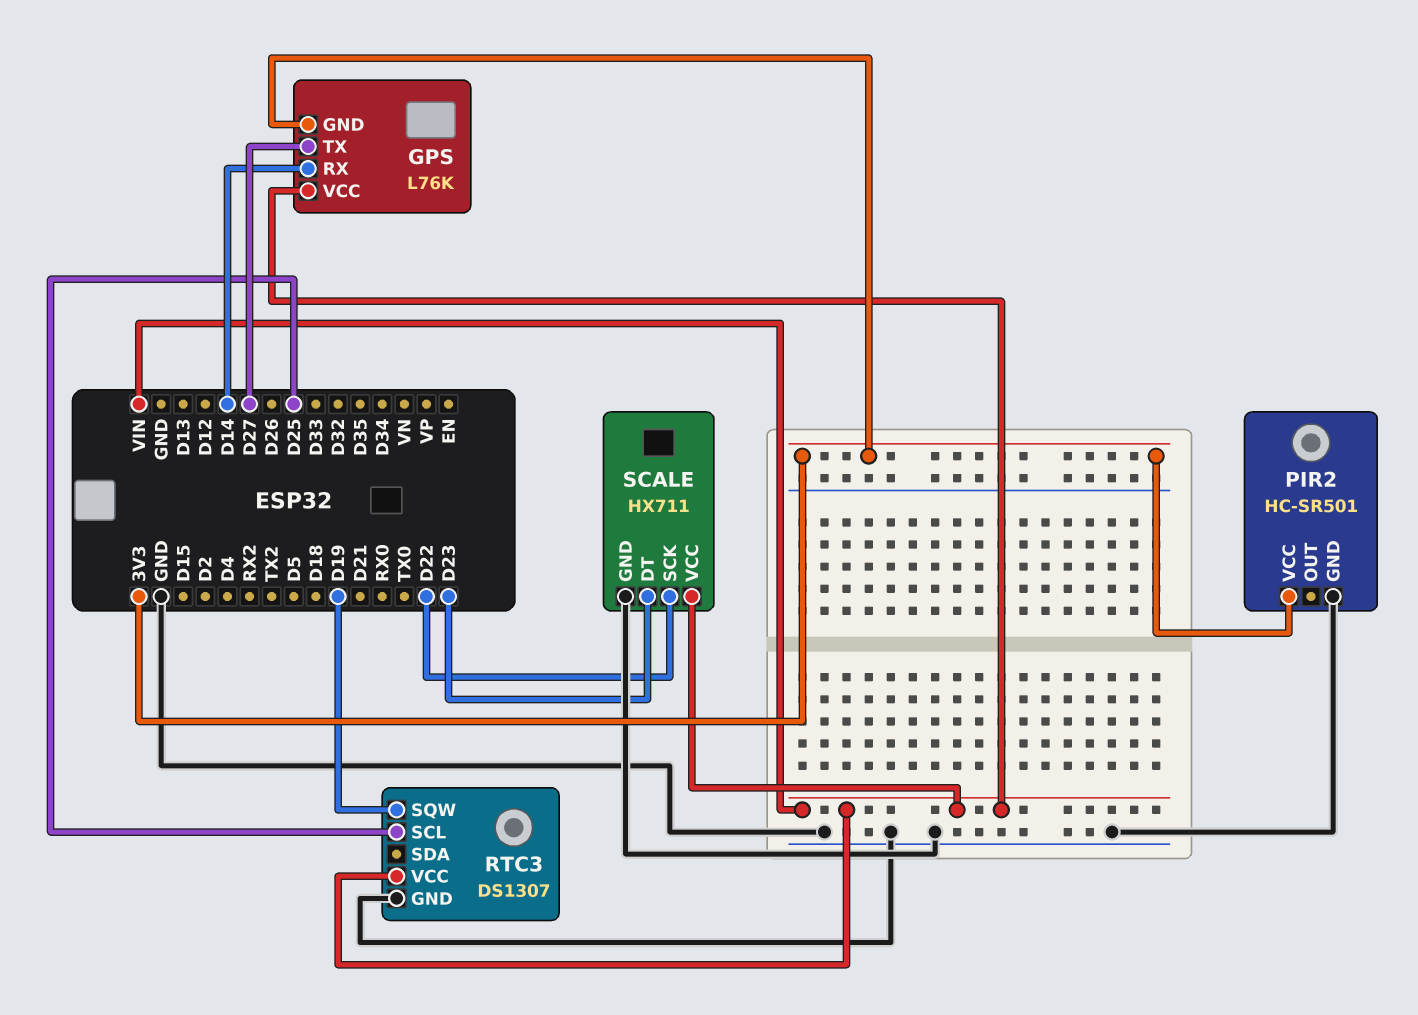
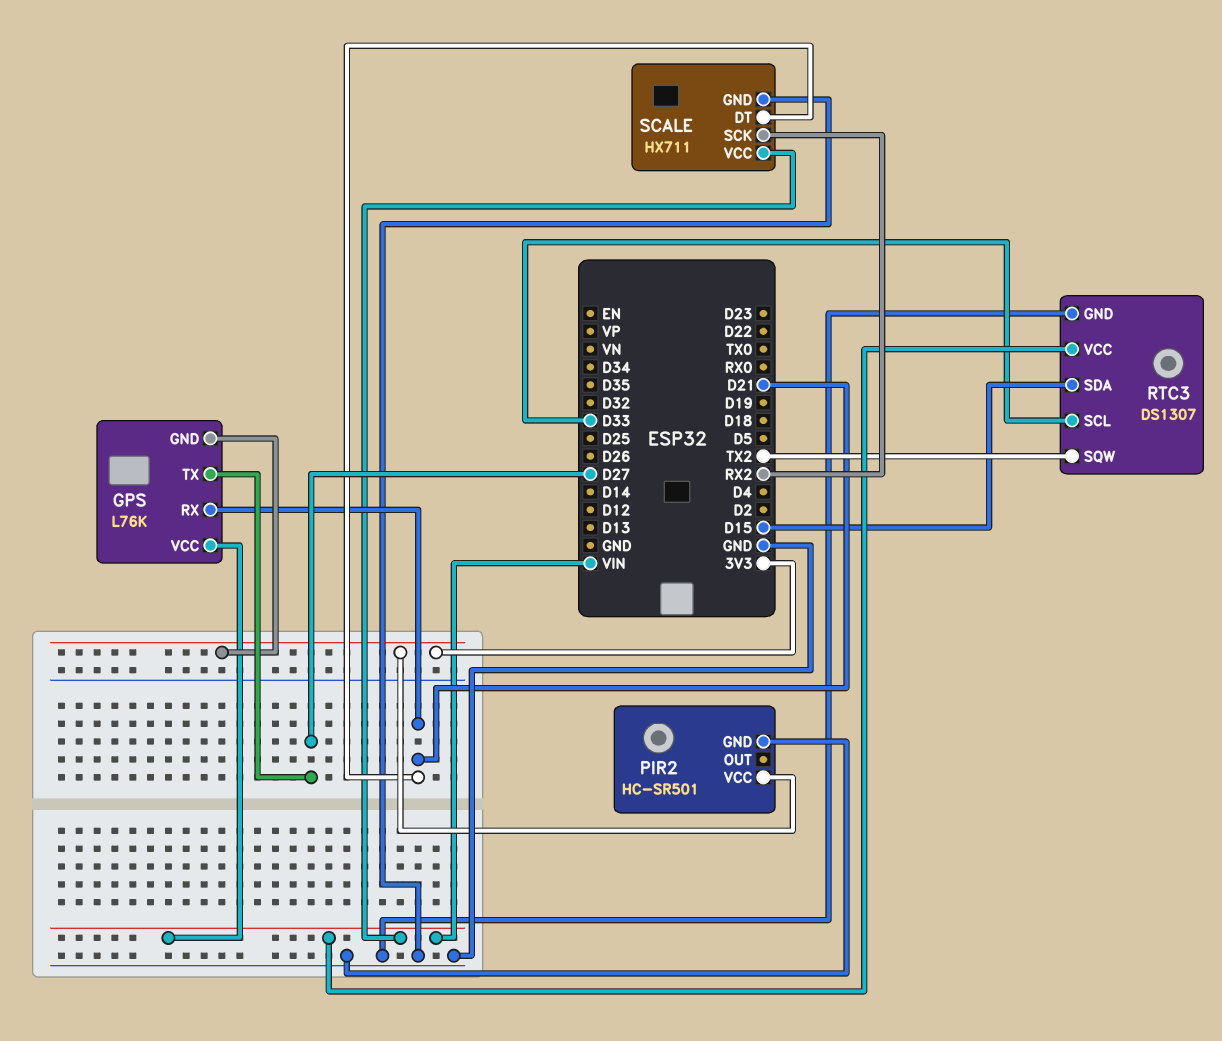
GPS pin RX: D14 -> D21
RTC3 pin SCL: D25 -> D33
RTC3 pin SDA: none -> D15
RTC3 pin SQW: D19 -> TX2
SCALE pin DT: D23 -> D21
SCALE pin SCK: D22 -> RX2

